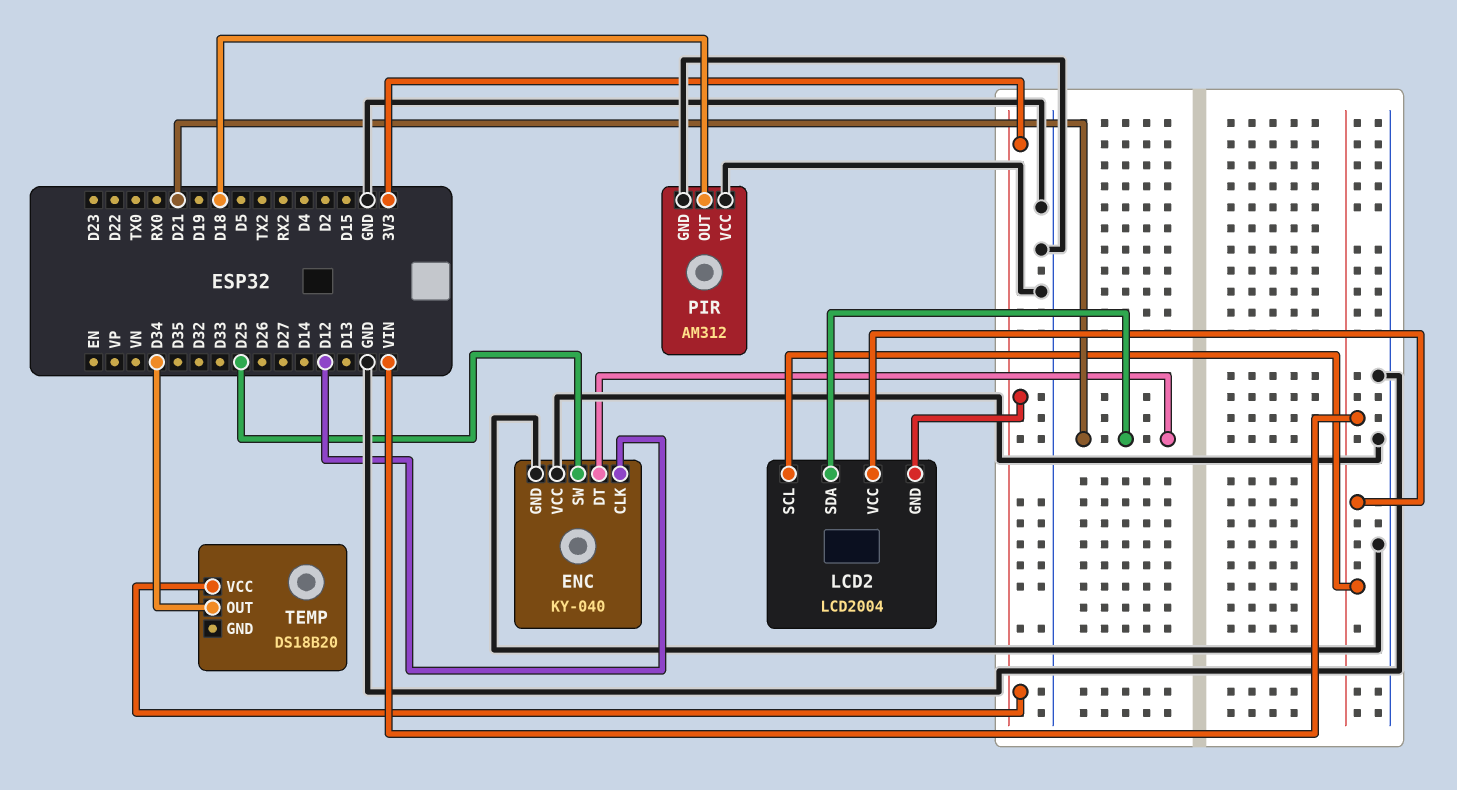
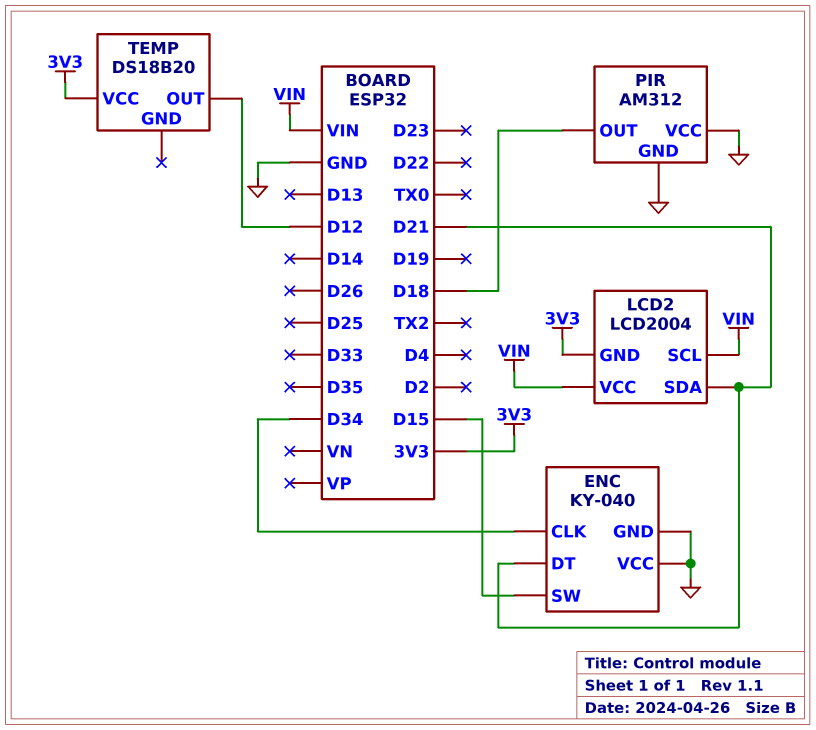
ENC pin CLK: D12 -> D34
ENC pin SW: D25 -> D15
TEMP pin OUT: D34 -> D12

